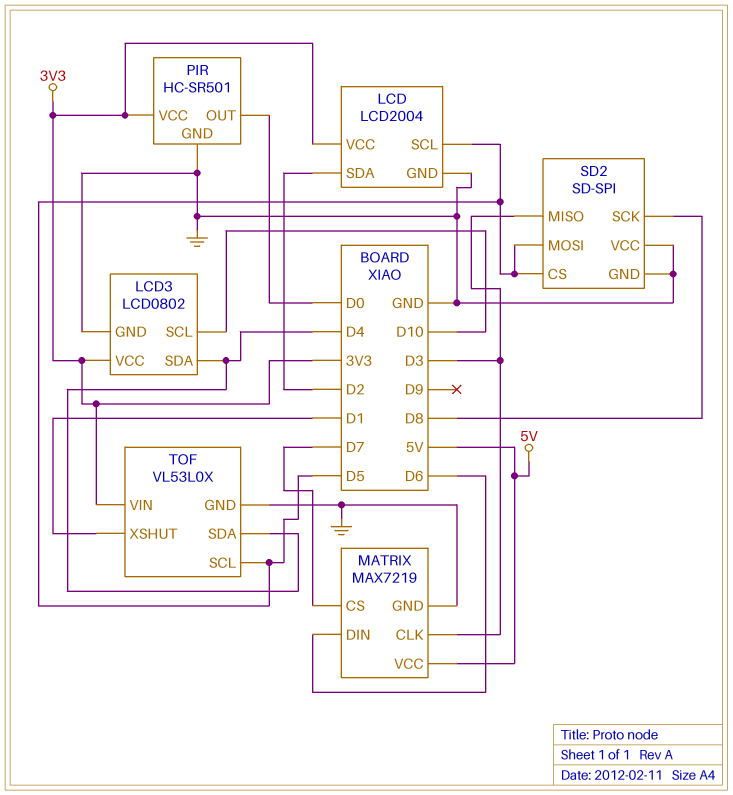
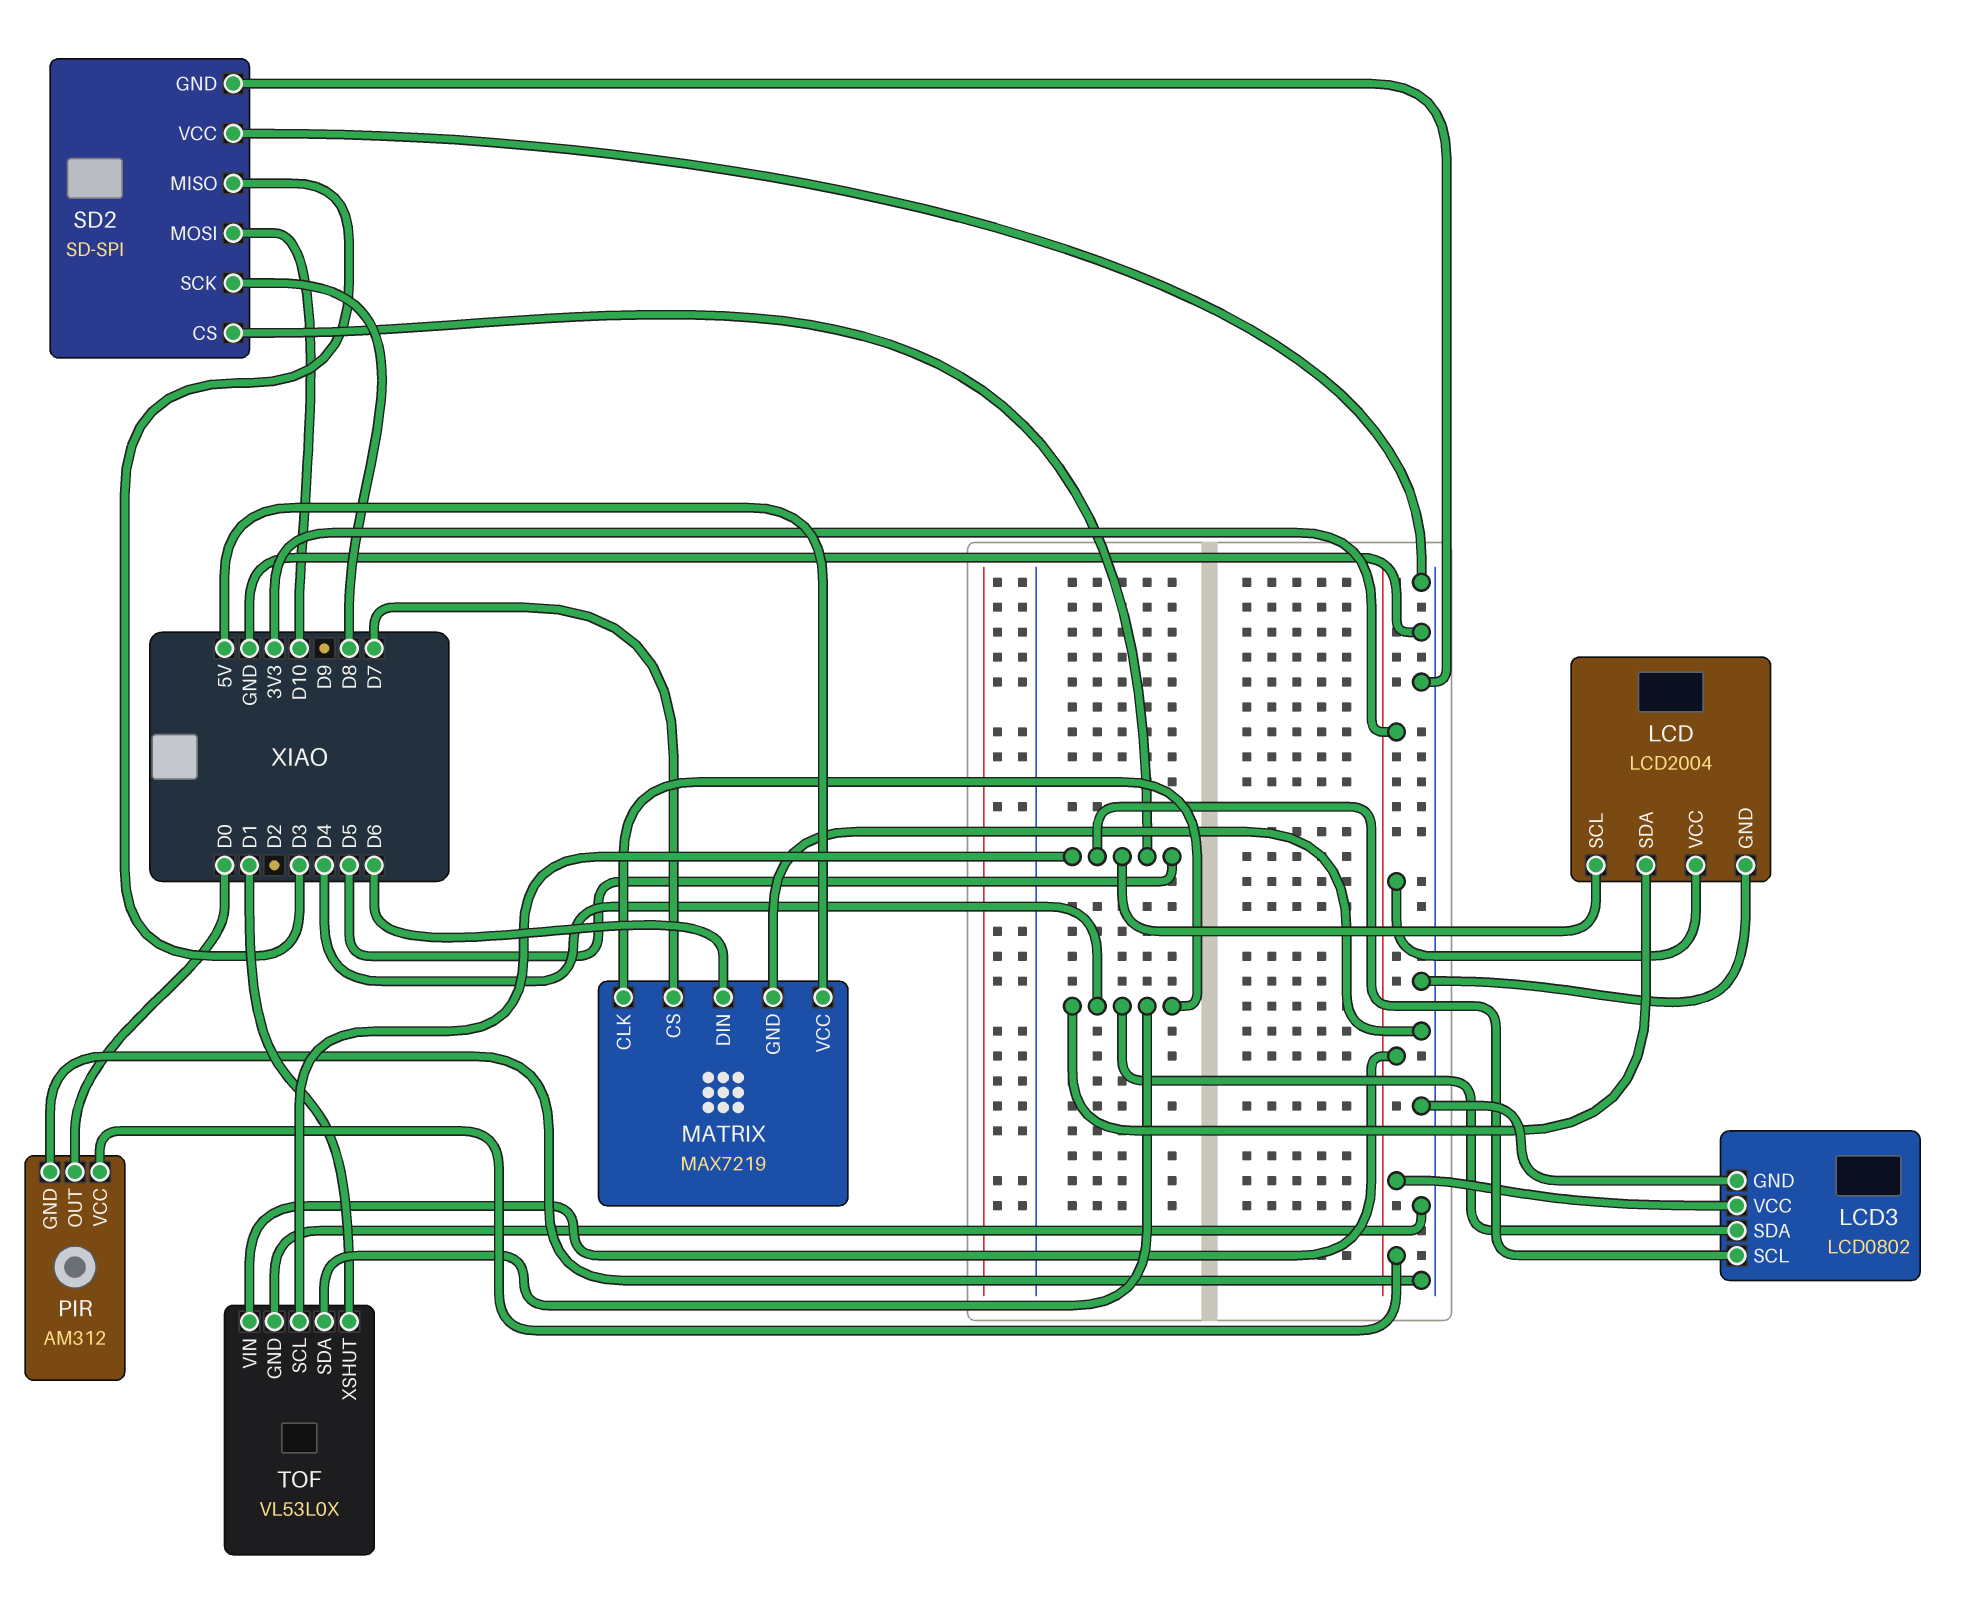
LCD pin SDA: D2 -> D4
LCD3 pin SCL: D10 -> D5
MATRIX pin CLK: D3 -> D4
PIR: HC-SR501 -> AM312
SD2 pin MOSI: D5 -> D10

